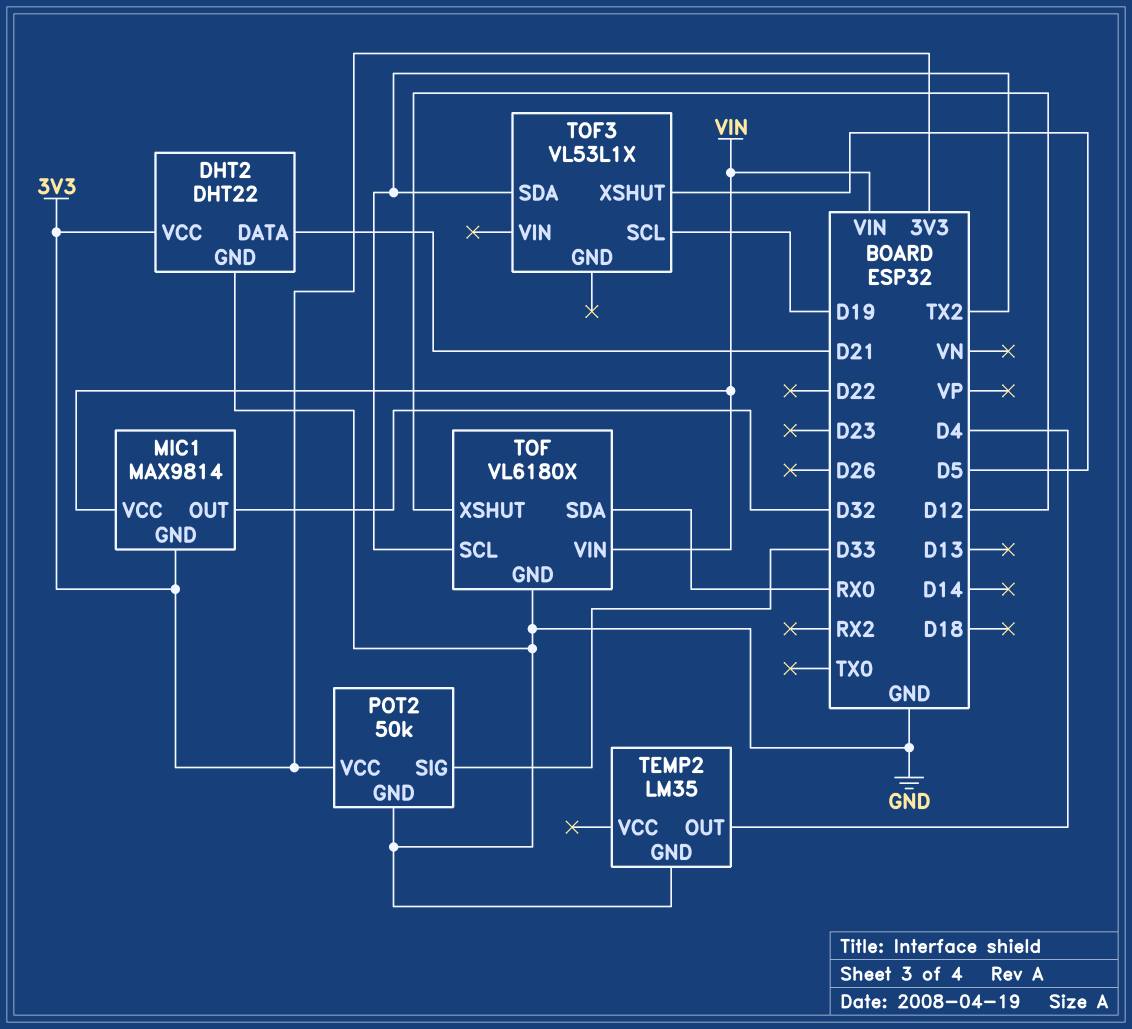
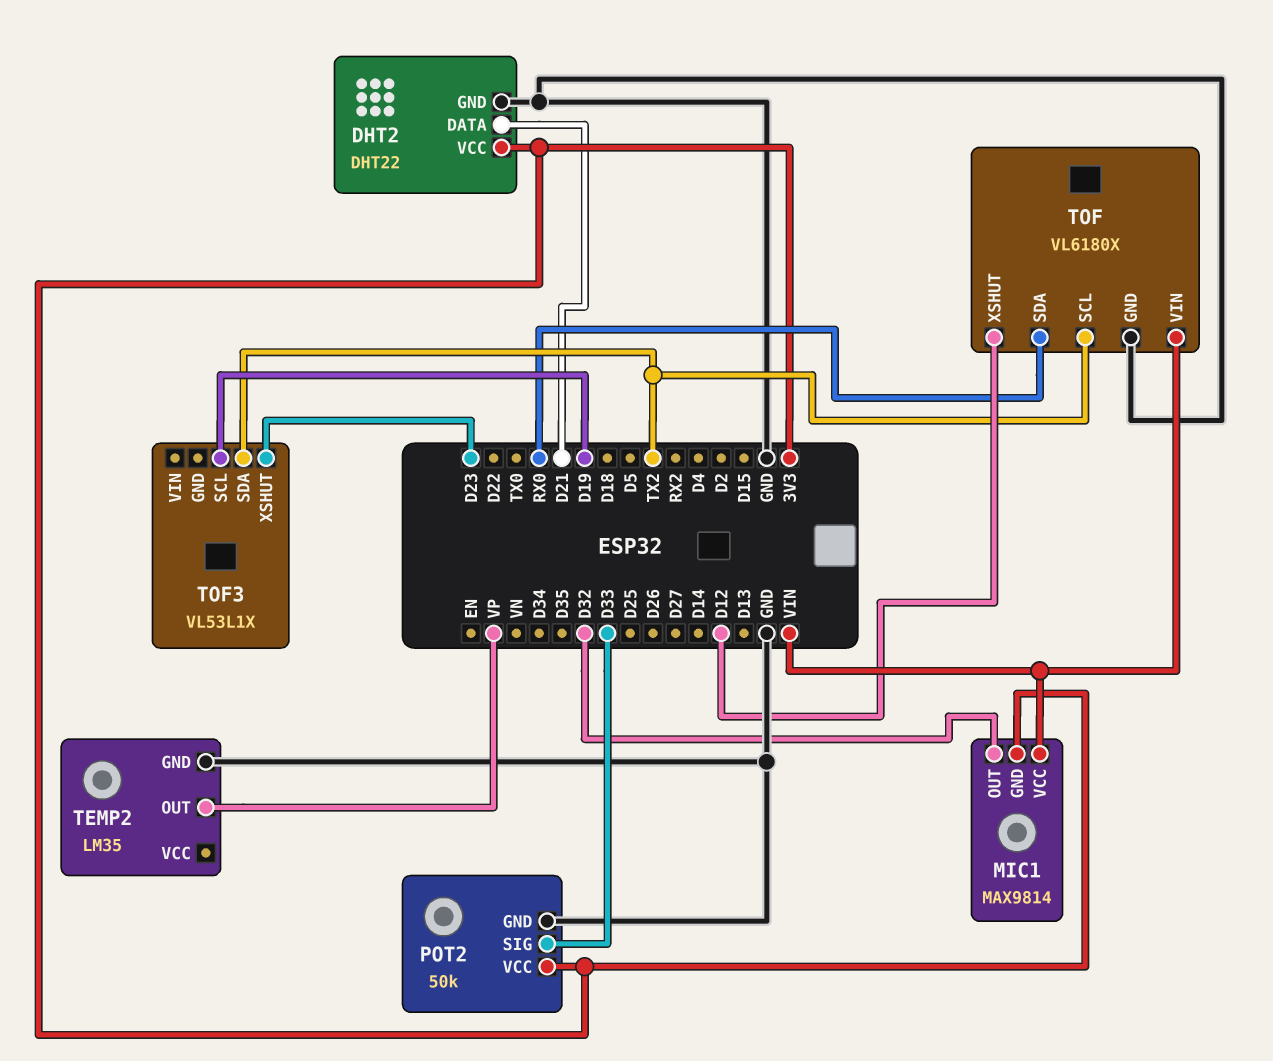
TEMP2 pin OUT: D4 -> VP
TOF3 pin XSHUT: D5 -> D23

